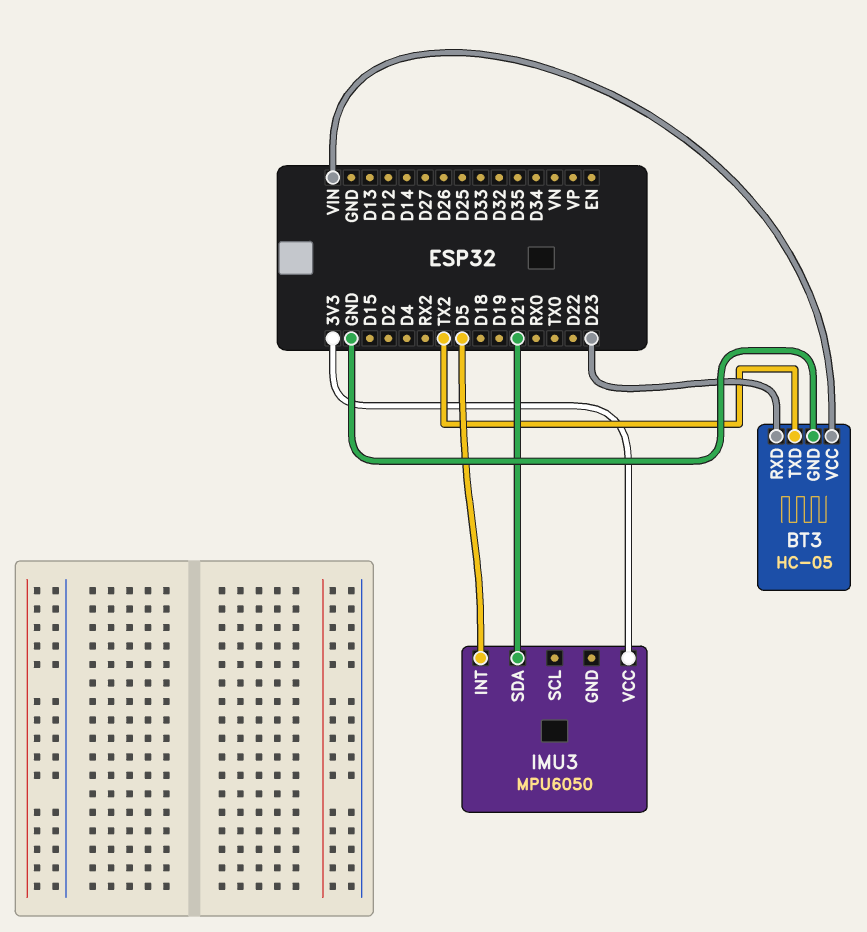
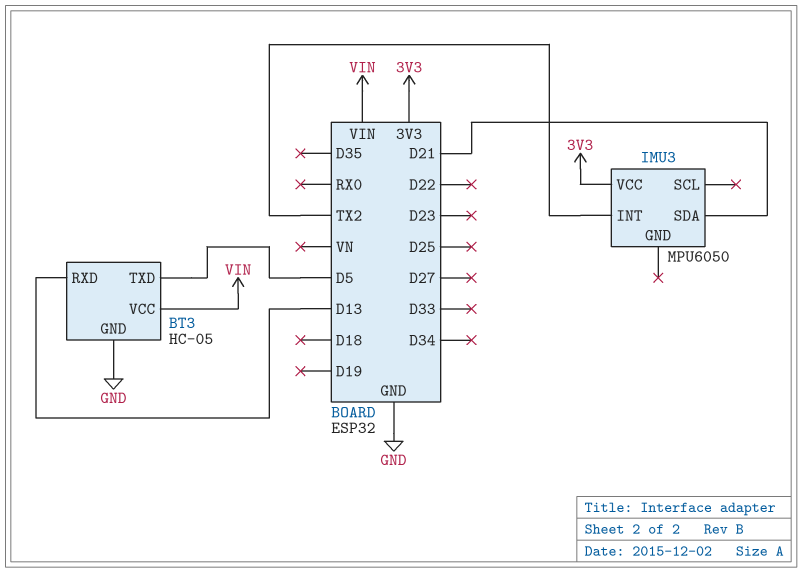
BT3 pin RXD: D23 -> D13
BT3 pin TXD: TX2 -> D5
IMU3 pin INT: D5 -> TX2

